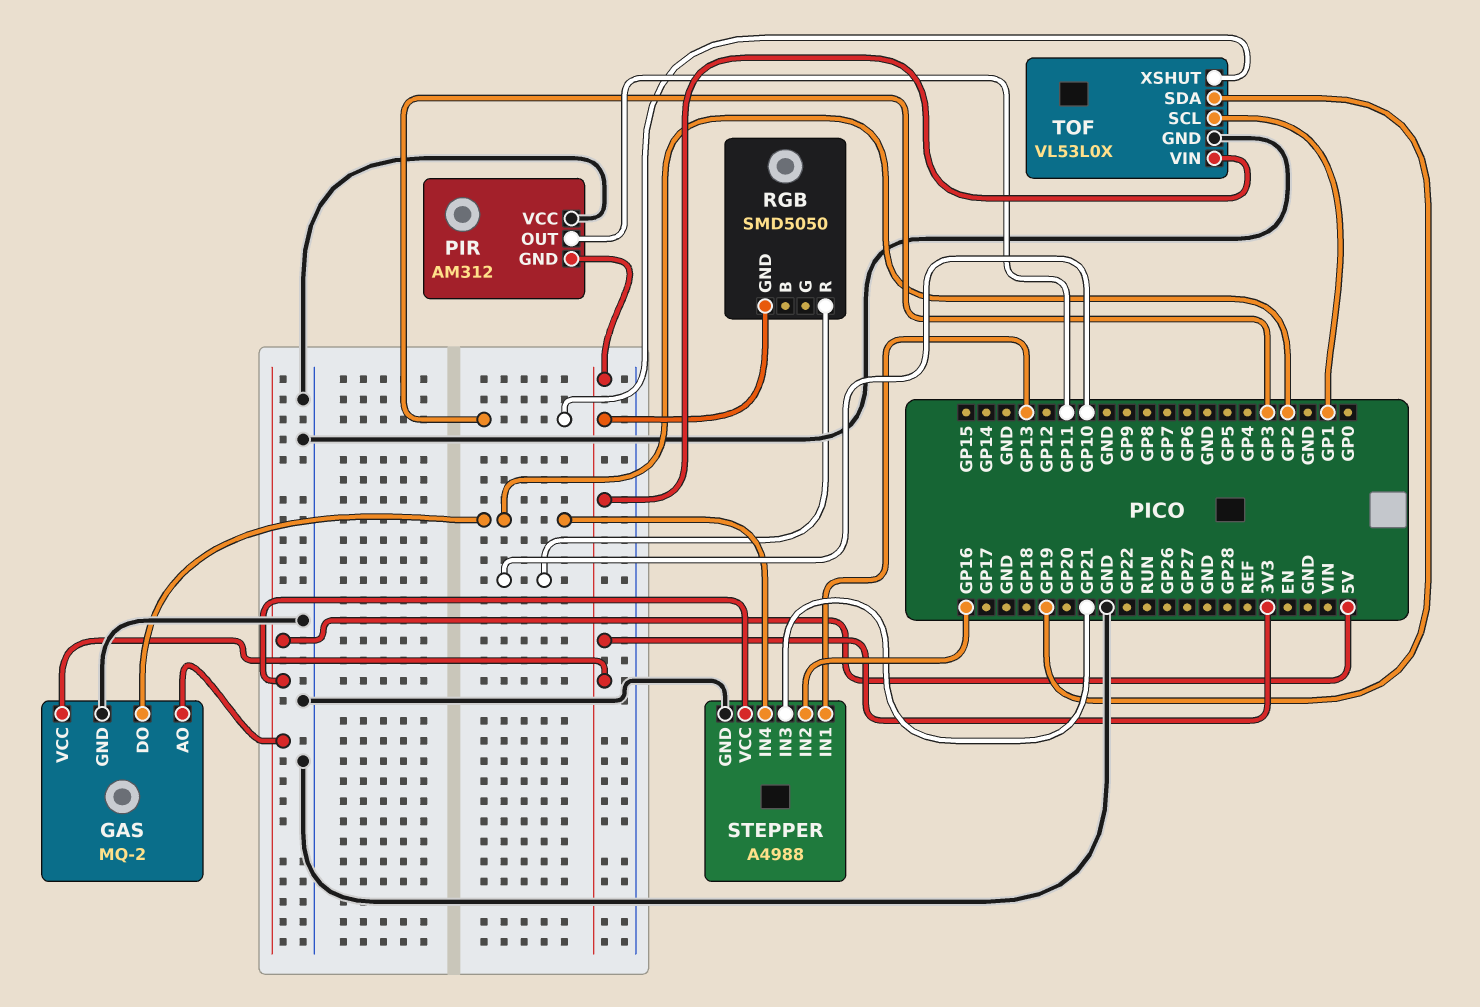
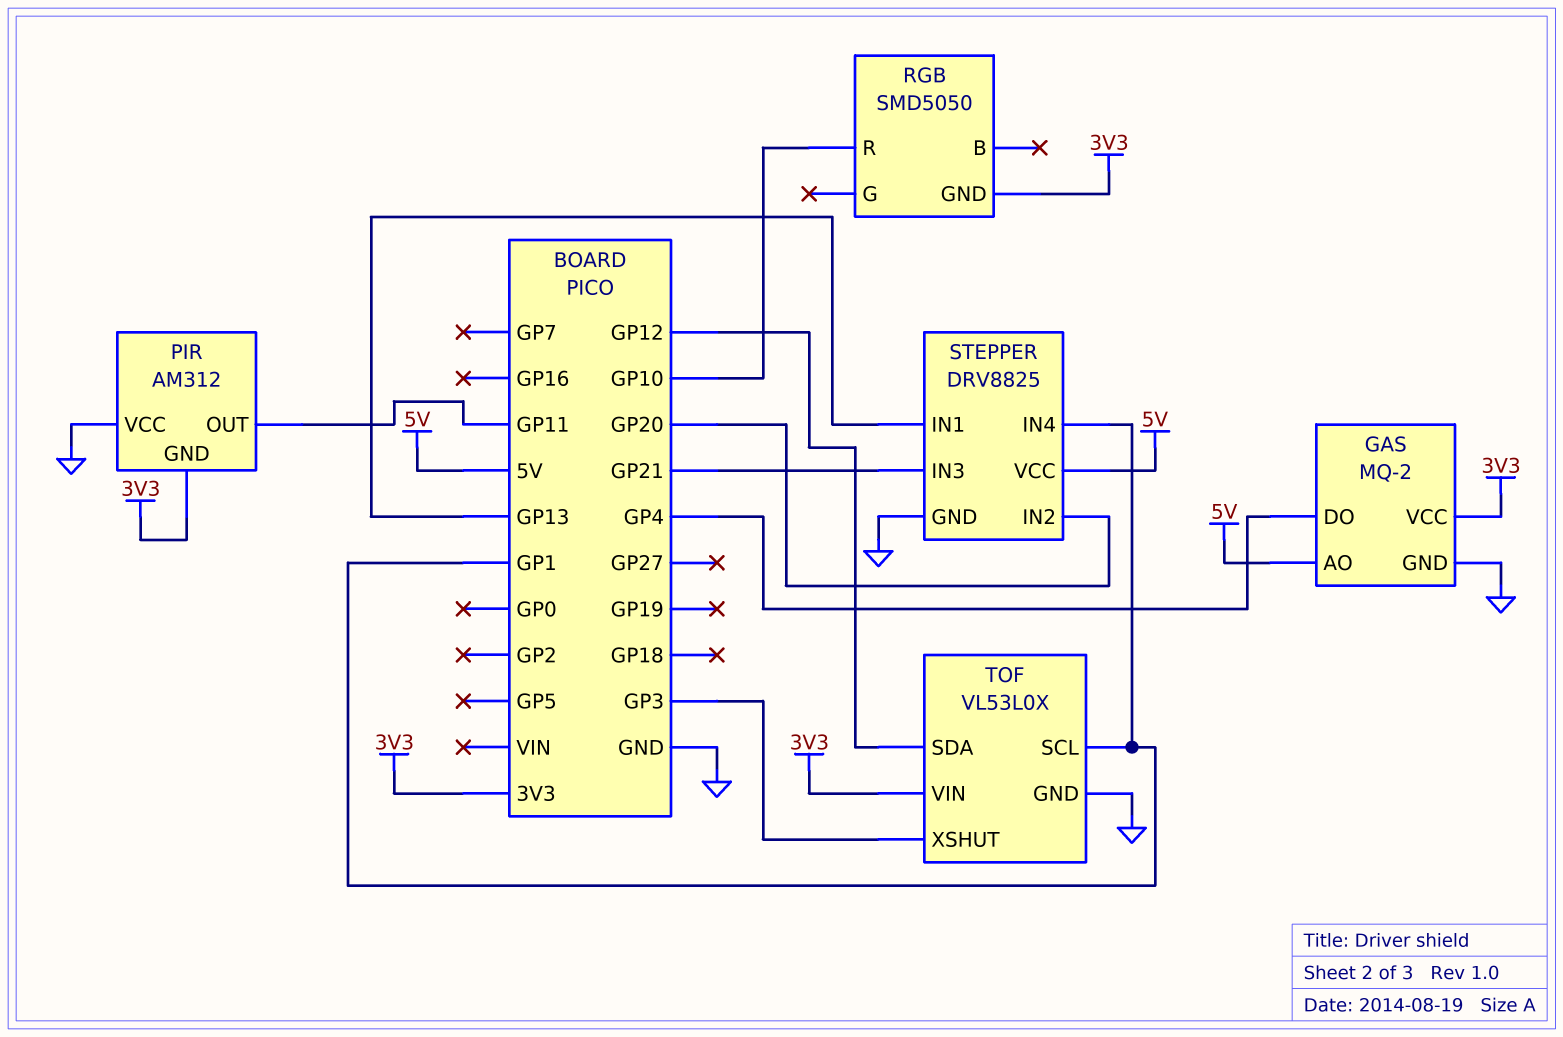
GAS pin DO: GP2 -> GP4
STEPPER: A4988 -> DRV8825
STEPPER pin IN2: GP16 -> GP20
STEPPER pin IN4: GP2 -> GP1
TOF pin SDA: GP19 -> GP12

